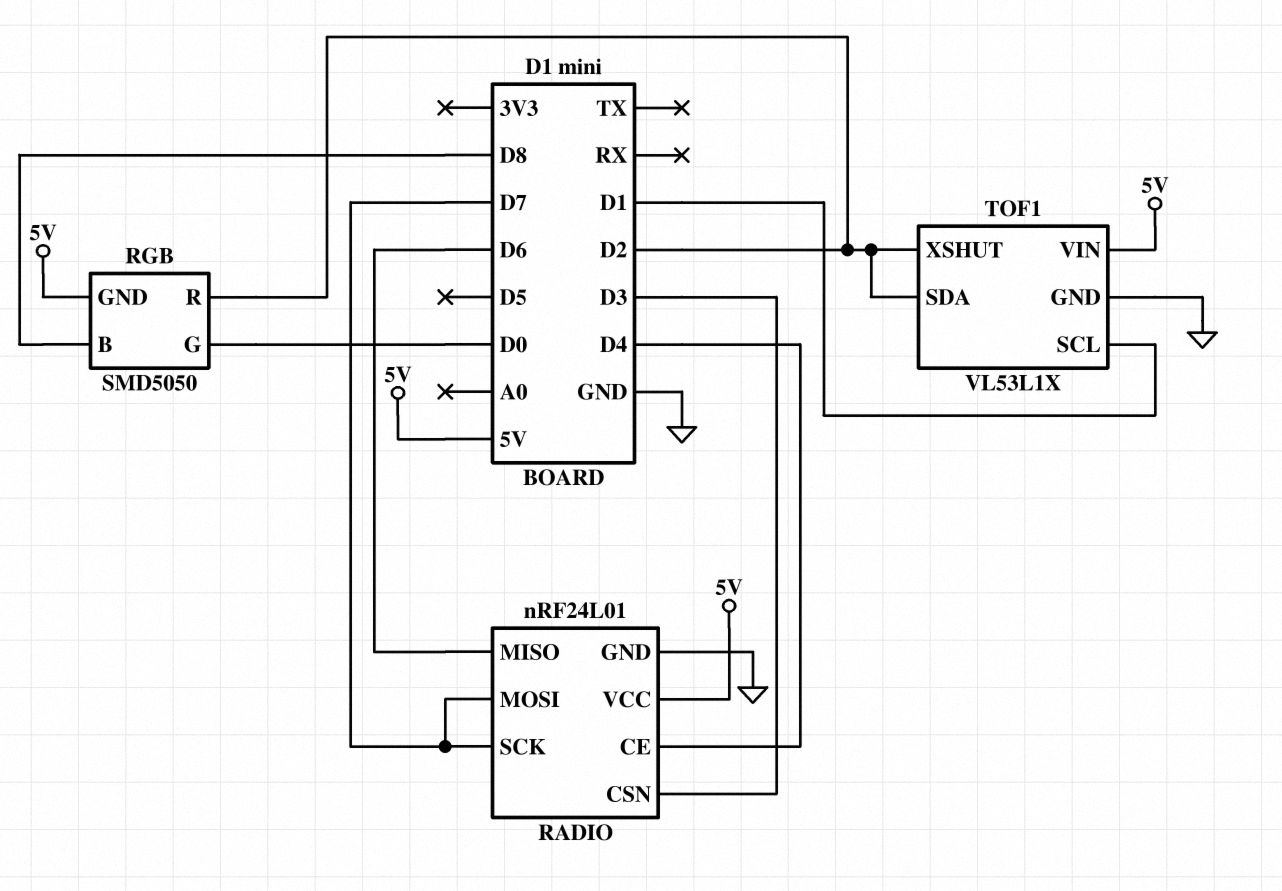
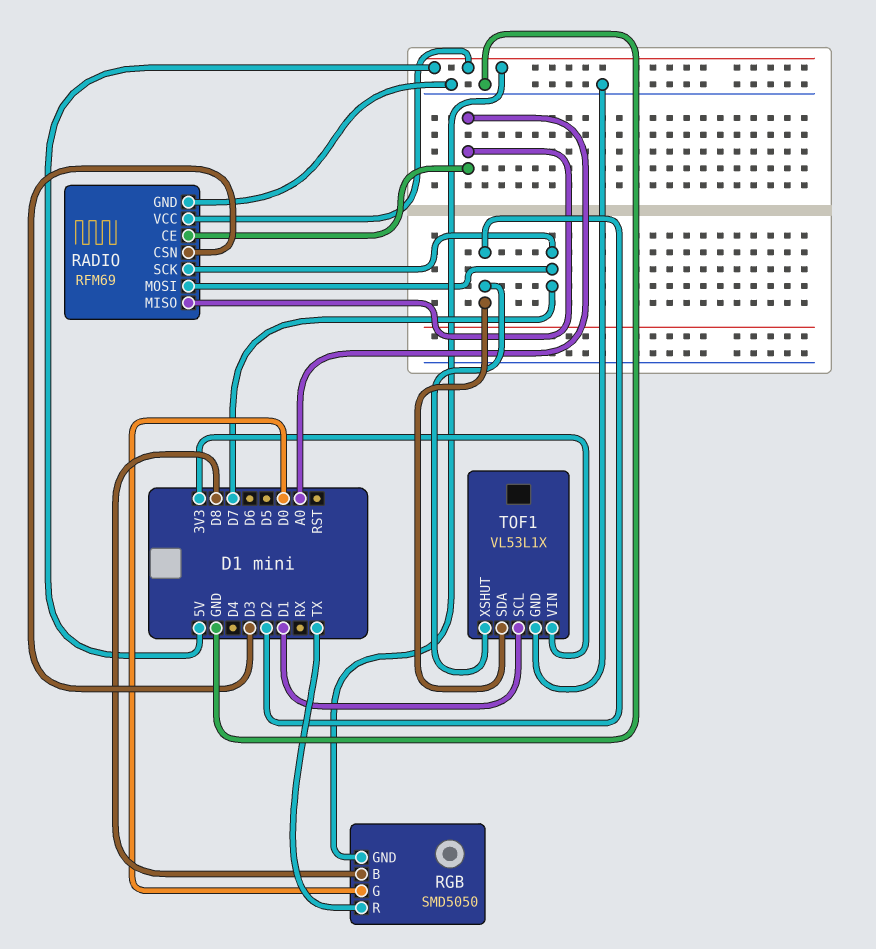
RADIO: nRF24L01 -> RFM69
RADIO pin CE: D4 -> A0
RADIO pin MISO: D6 -> A0
RGB pin R: D2 -> TX
TOF1 pin VIN: 5V -> 3V3

